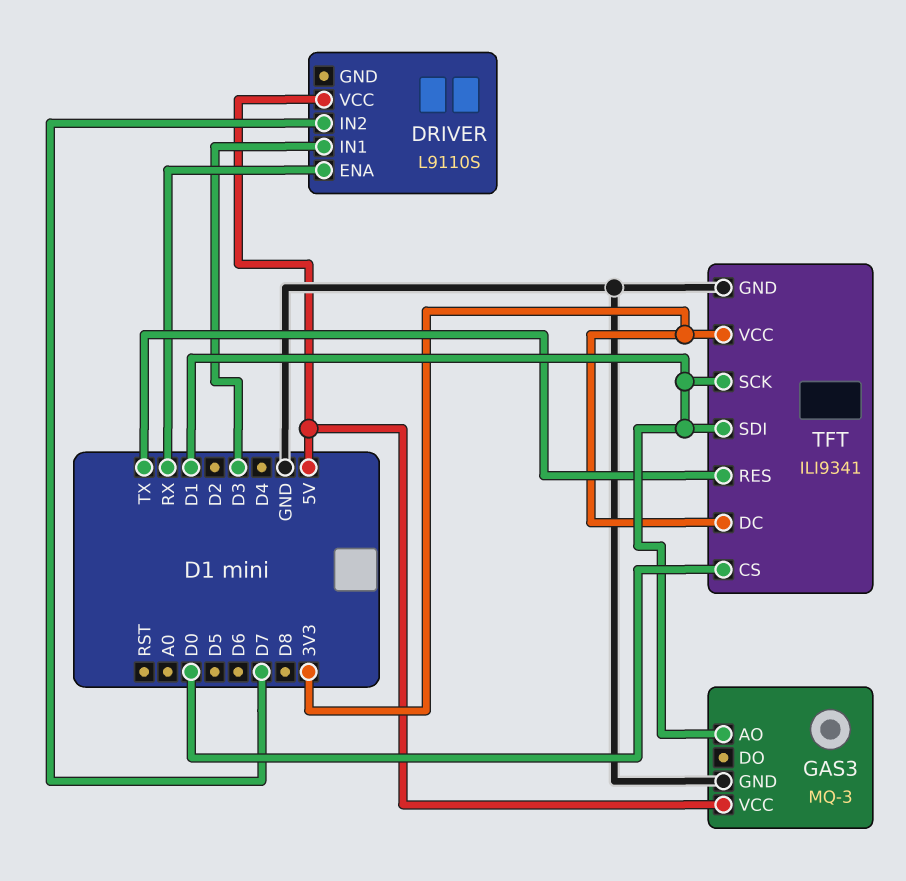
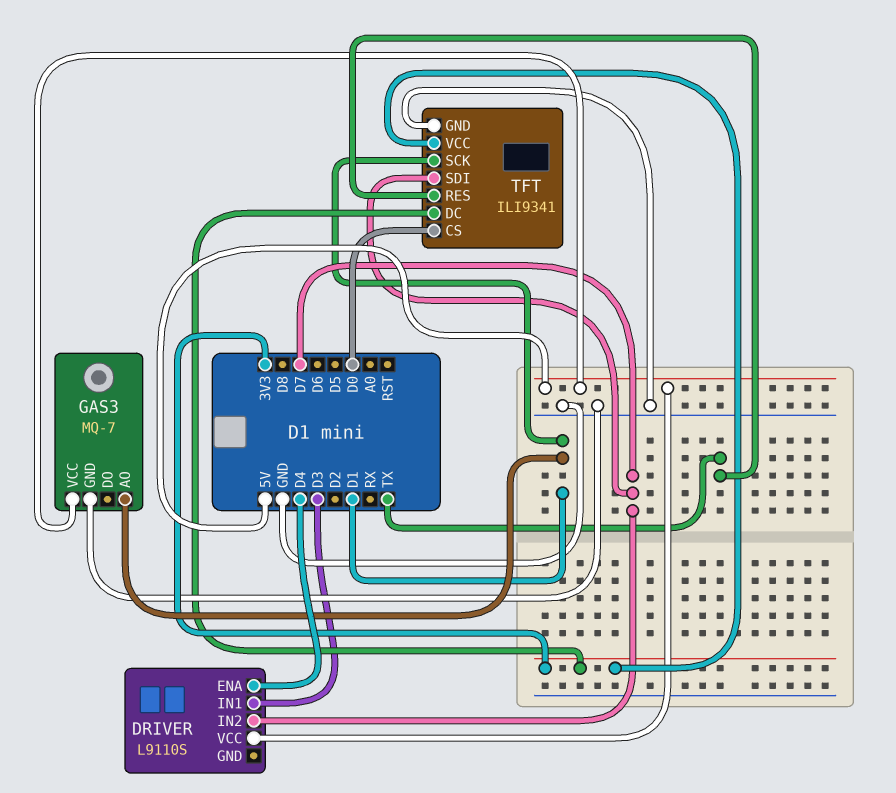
DRIVER pin ENA: RX -> D4
GAS3: MQ-3 -> MQ-7
TFT pin SDI: D1 -> D7

